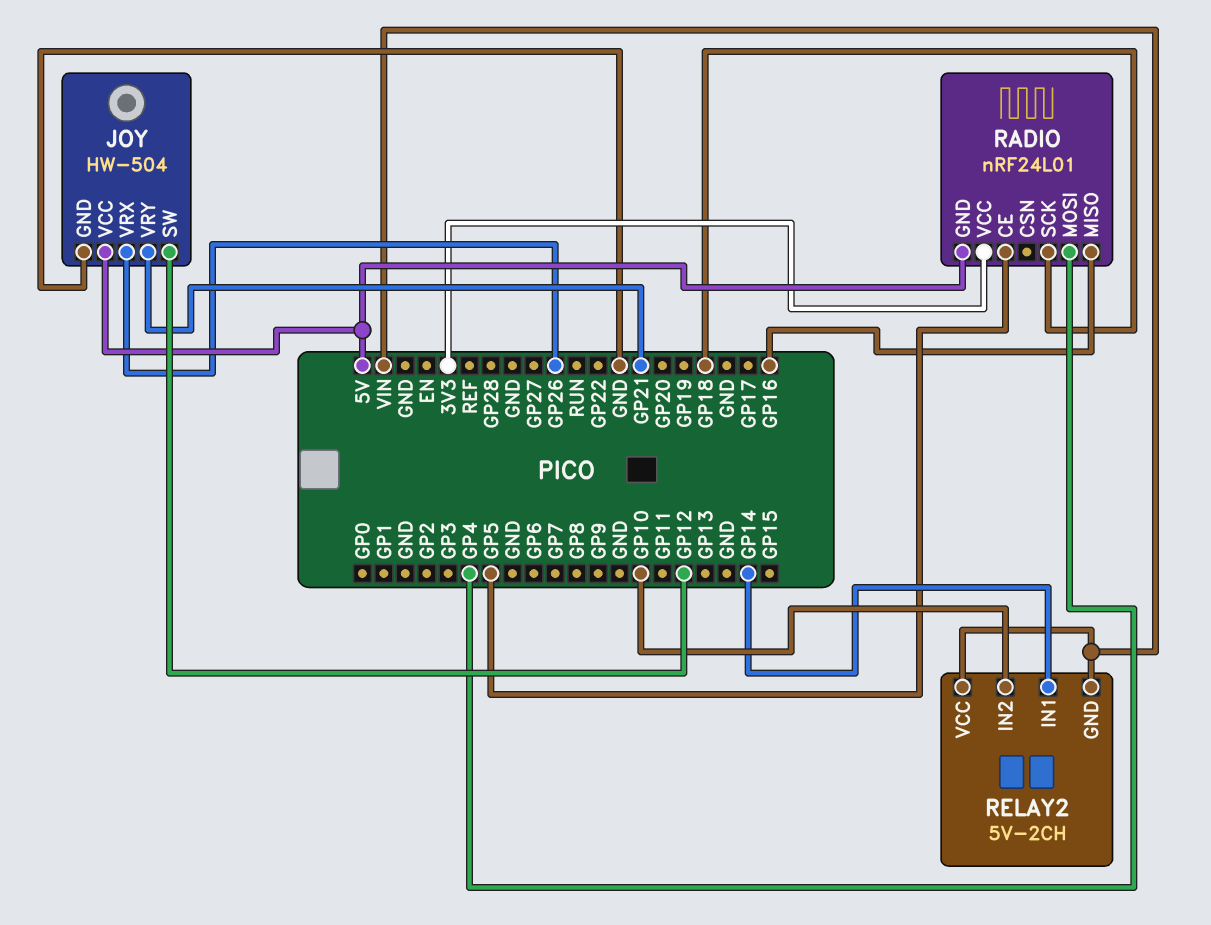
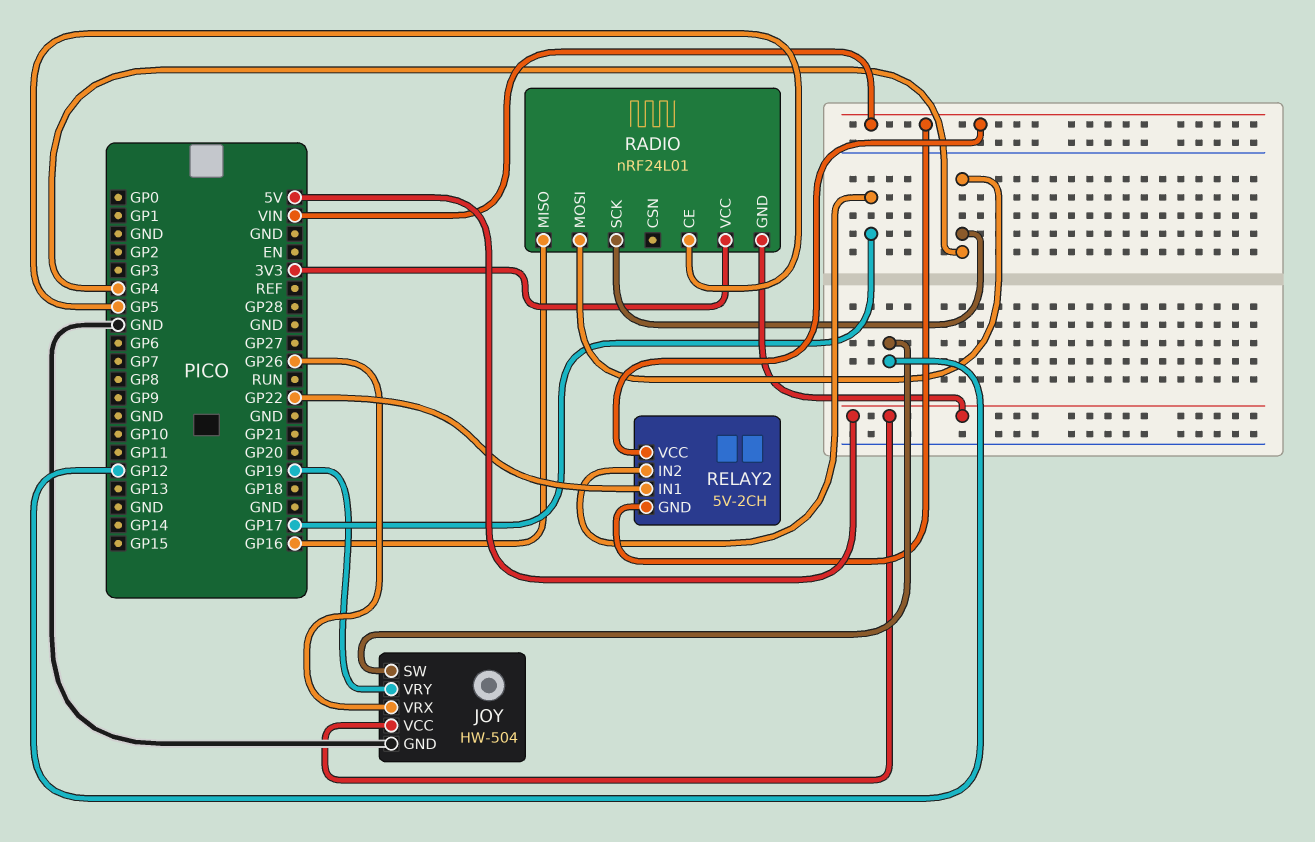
JOY pin VRY: GP21 -> GP19
RADIO pin SCK: GP18 -> GP4
RELAY2 pin IN1: GP14 -> GP22
RELAY2 pin IN2: GP10 -> GP17

